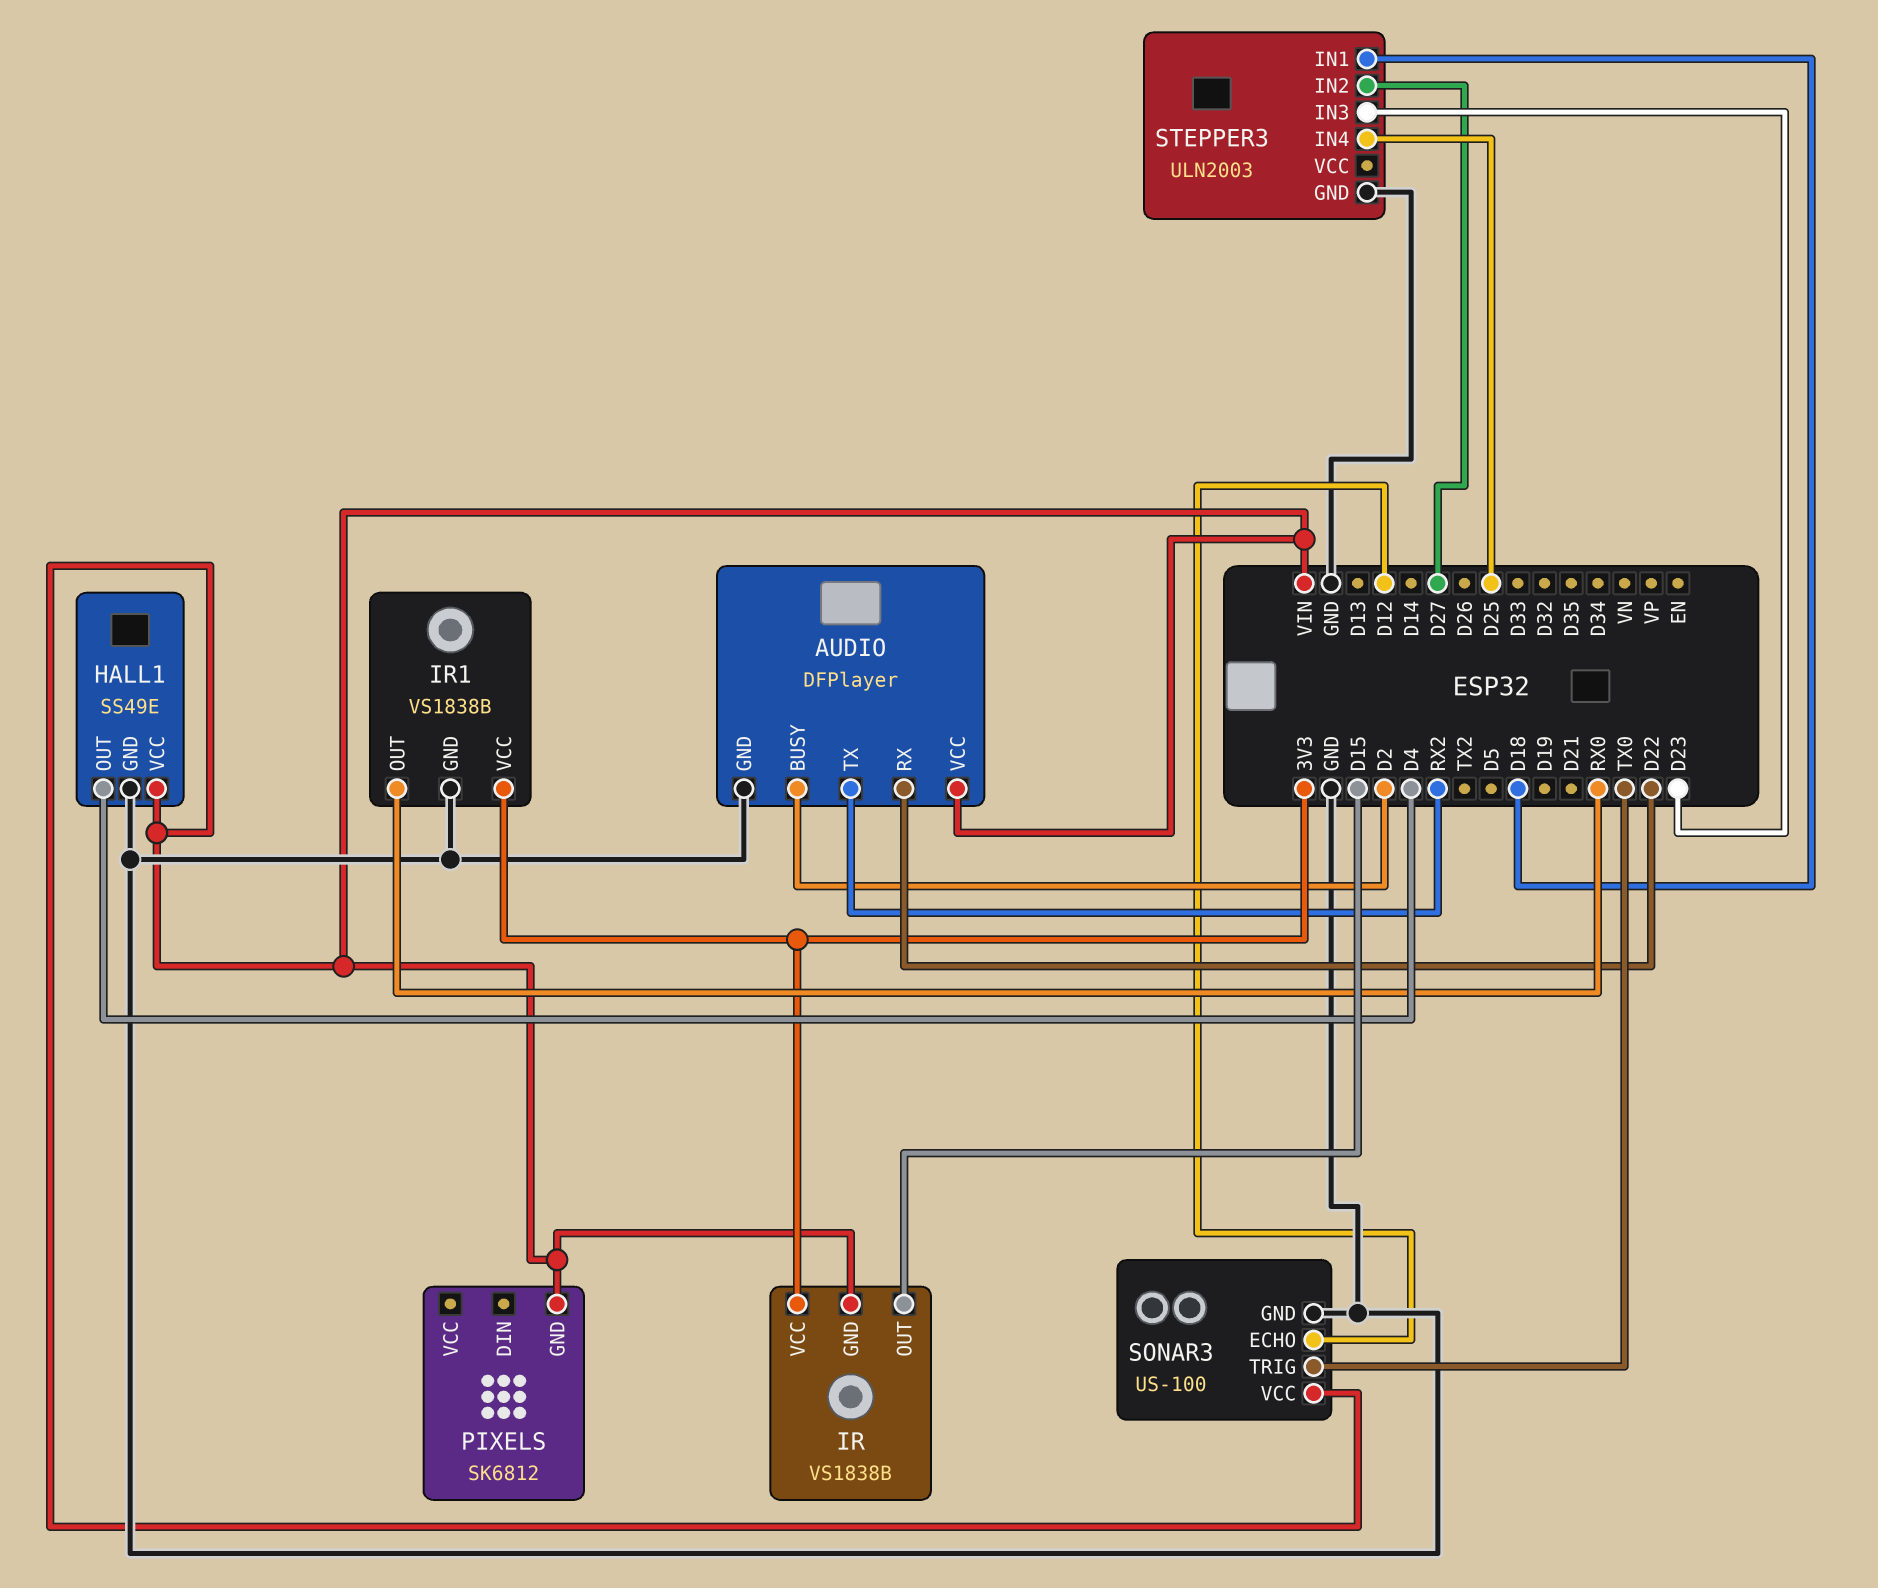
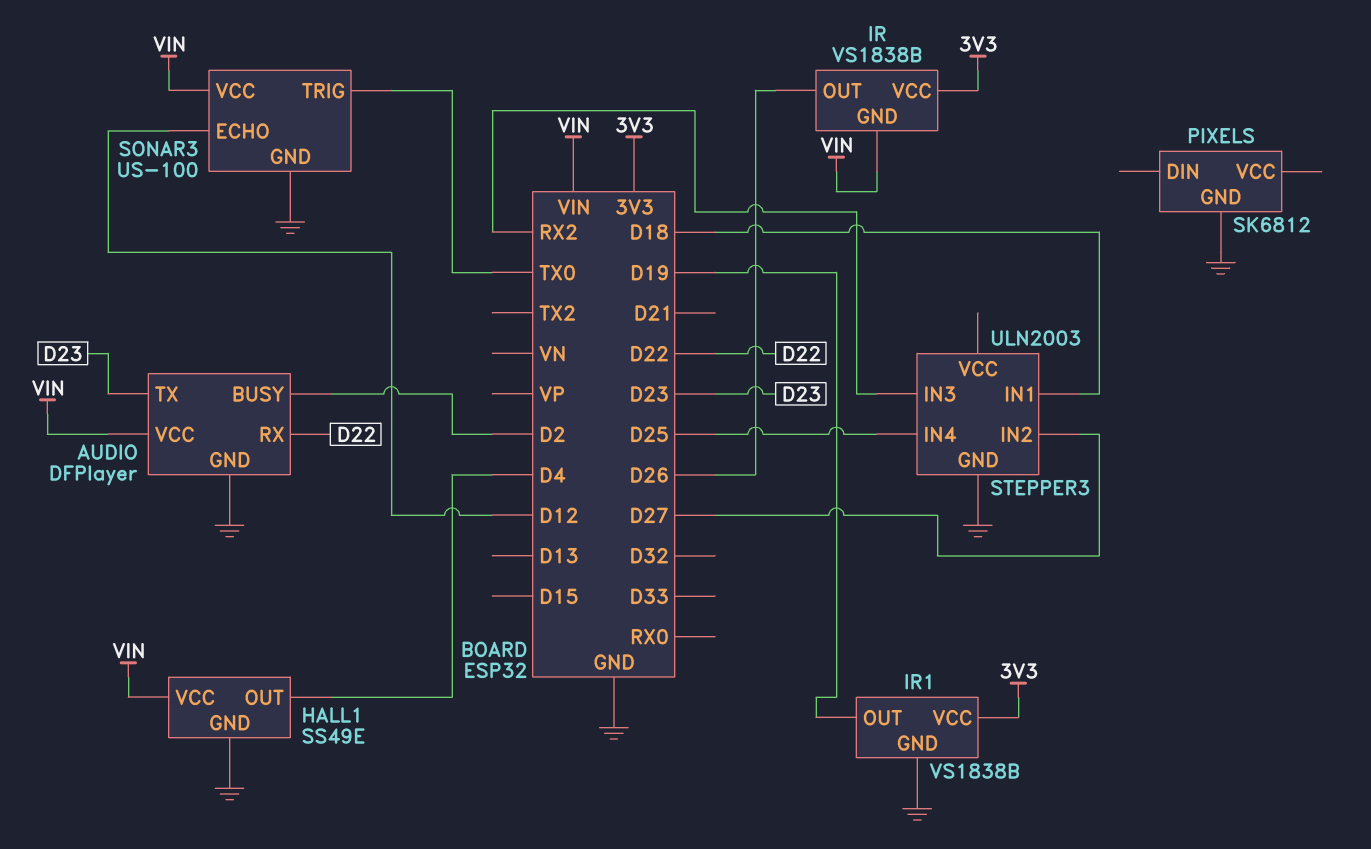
AUDIO pin TX: RX2 -> D23
IR pin OUT: D15 -> D26
IR1 pin OUT: RX0 -> D19
PIXELS pin GND: VIN -> GND
STEPPER3 pin IN3: D23 -> RX2

